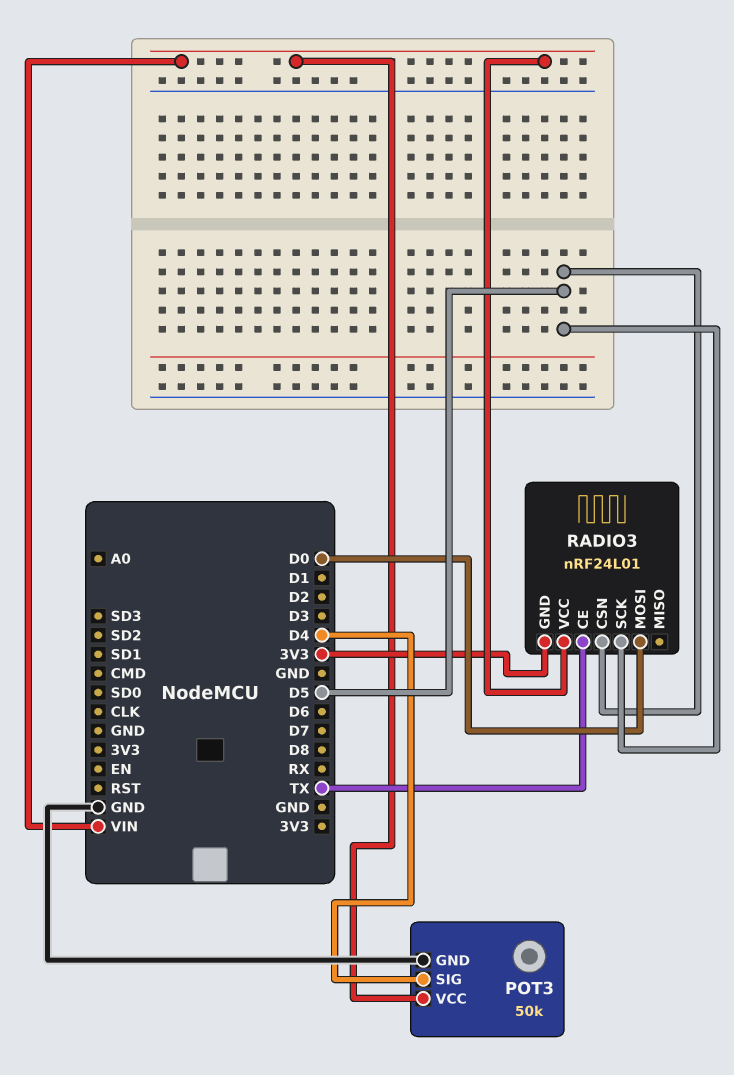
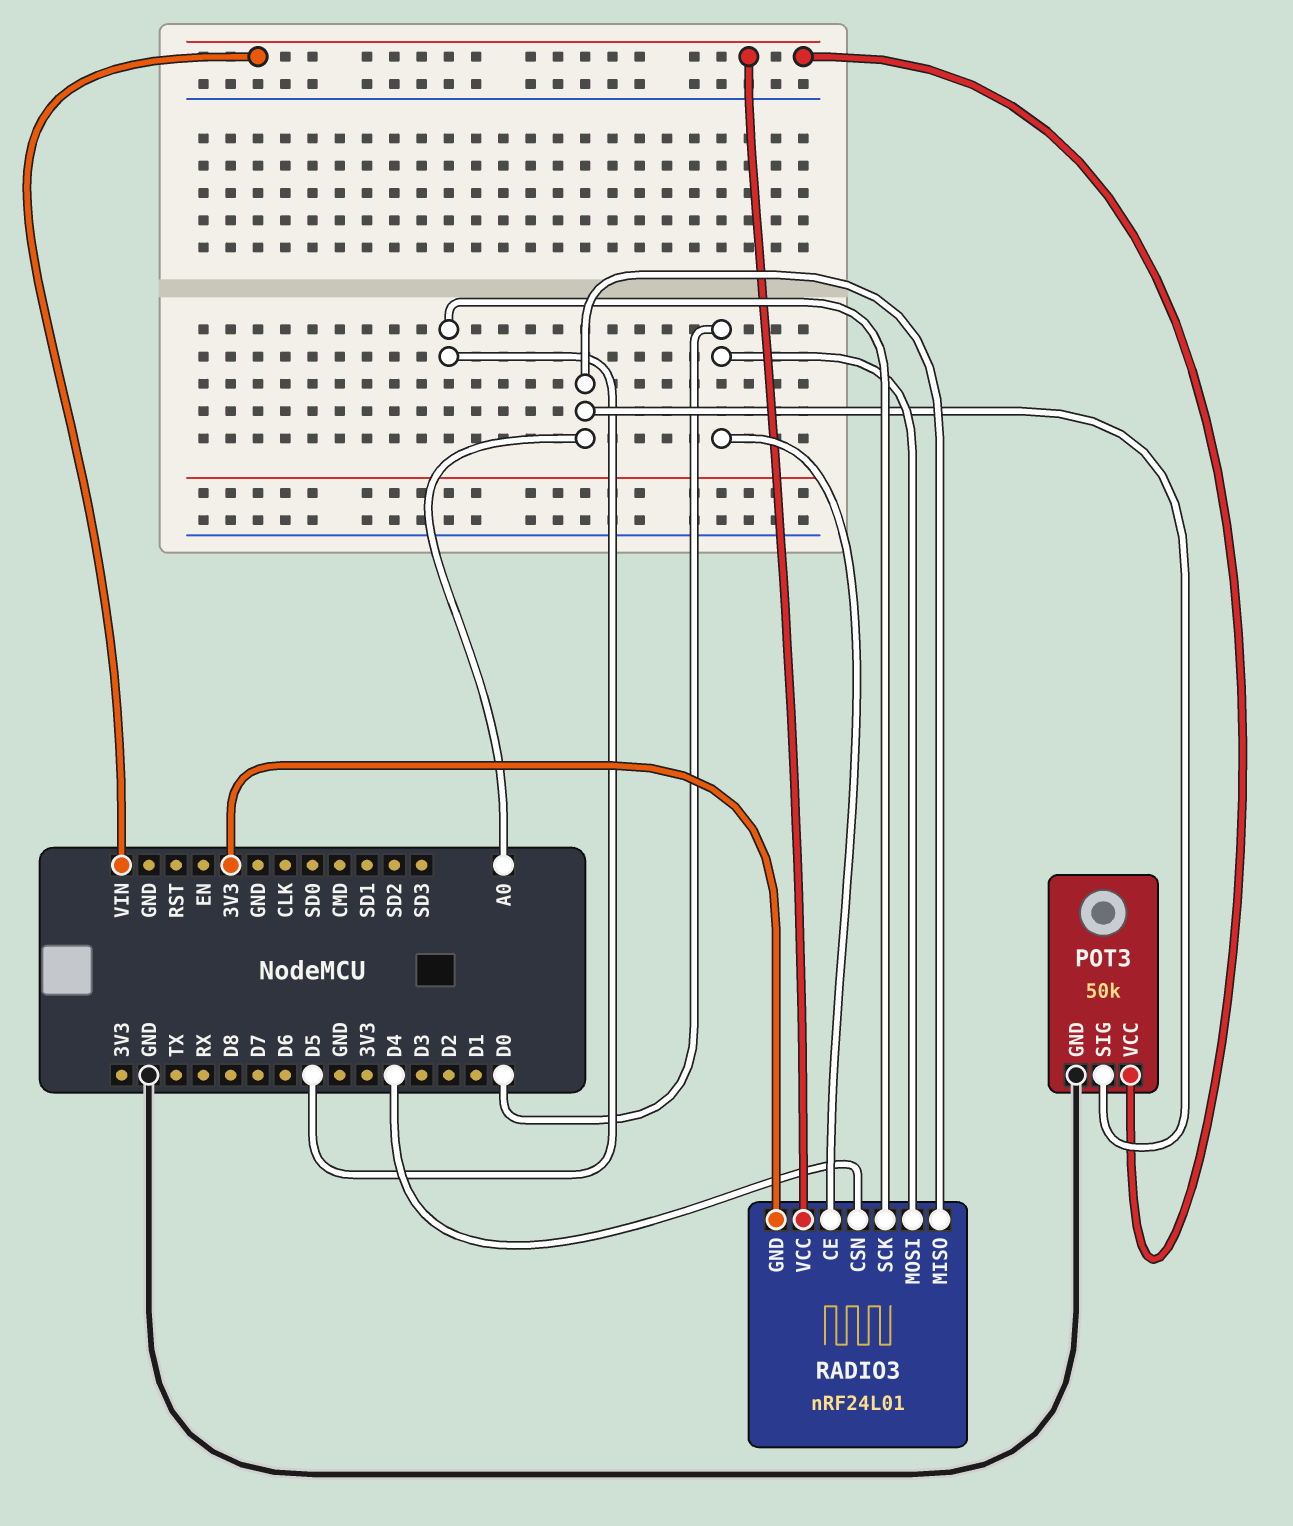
POT3 pin SIG: D4 -> A0
RADIO3 pin CE: TX -> D0
RADIO3 pin CSN: D5 -> D4
RADIO3 pin MISO: none -> A0

